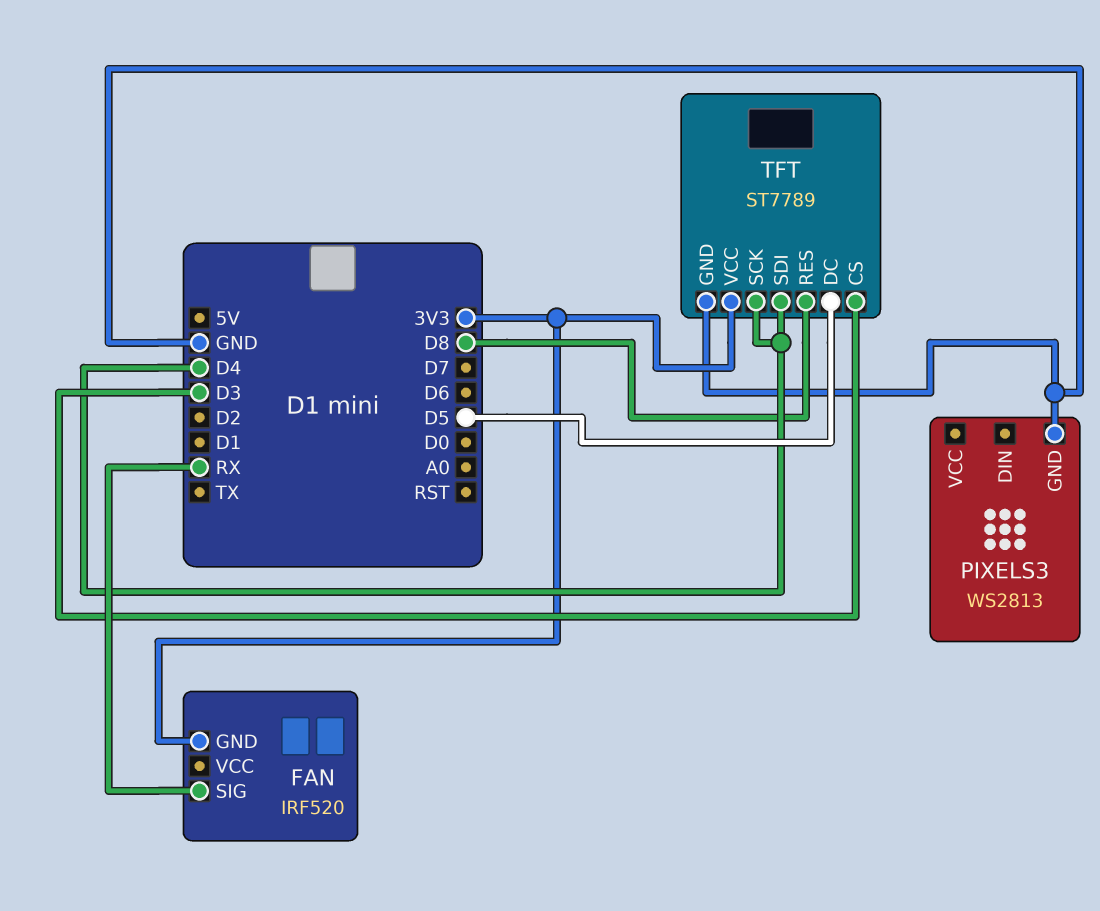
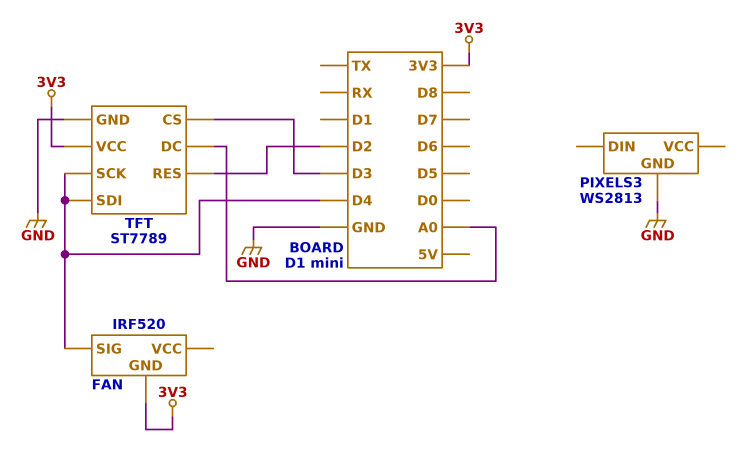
FAN pin SIG: RX -> D4
TFT pin DC: D5 -> A0
TFT pin RES: D8 -> D2

